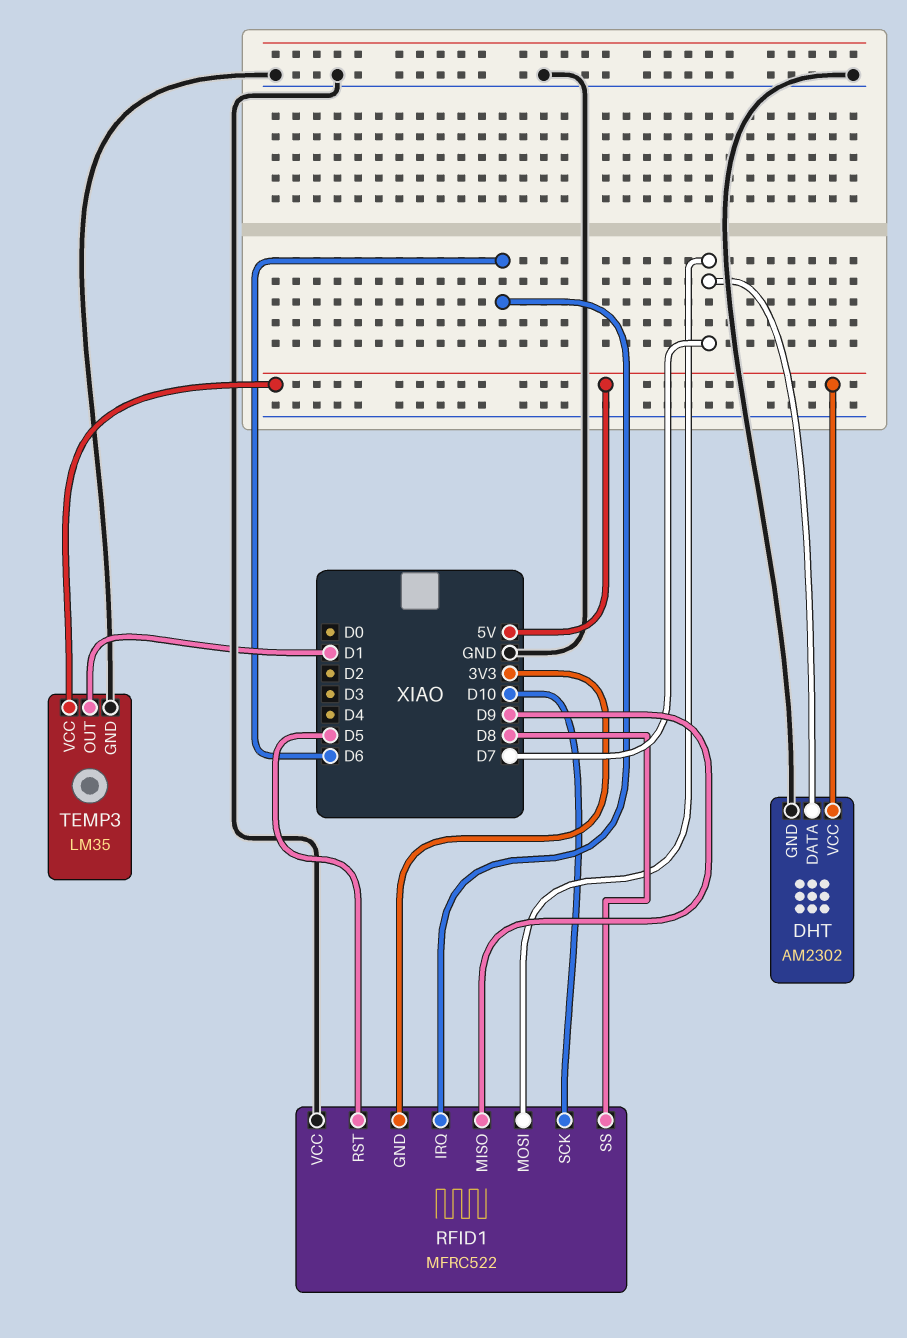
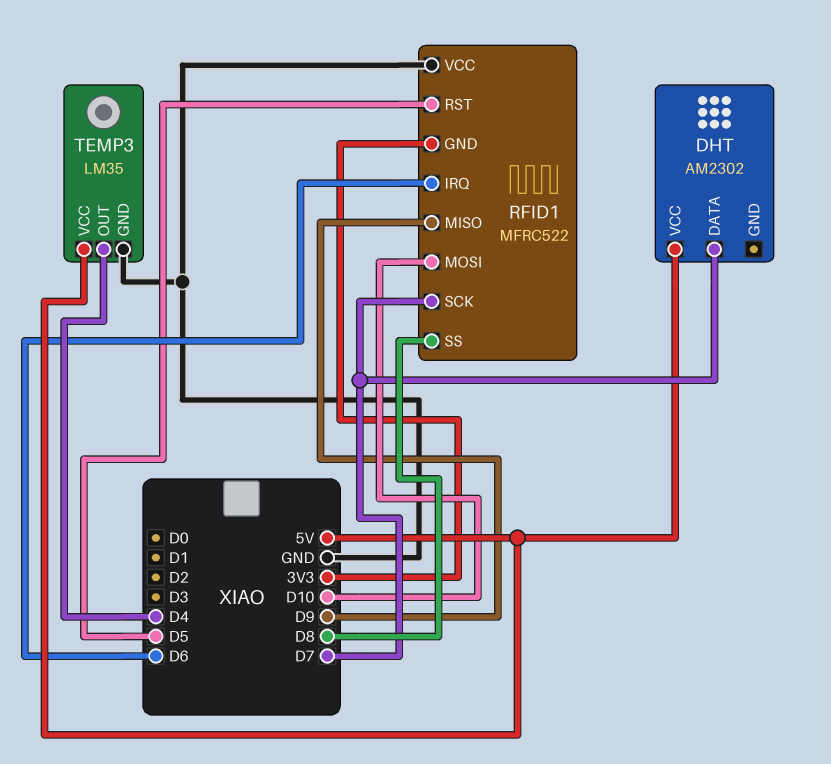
DHT pin GND: GND -> none
RFID1 pin MOSI: D7 -> D10
RFID1 pin SCK: D10 -> D7
TEMP3 pin OUT: D1 -> D4

